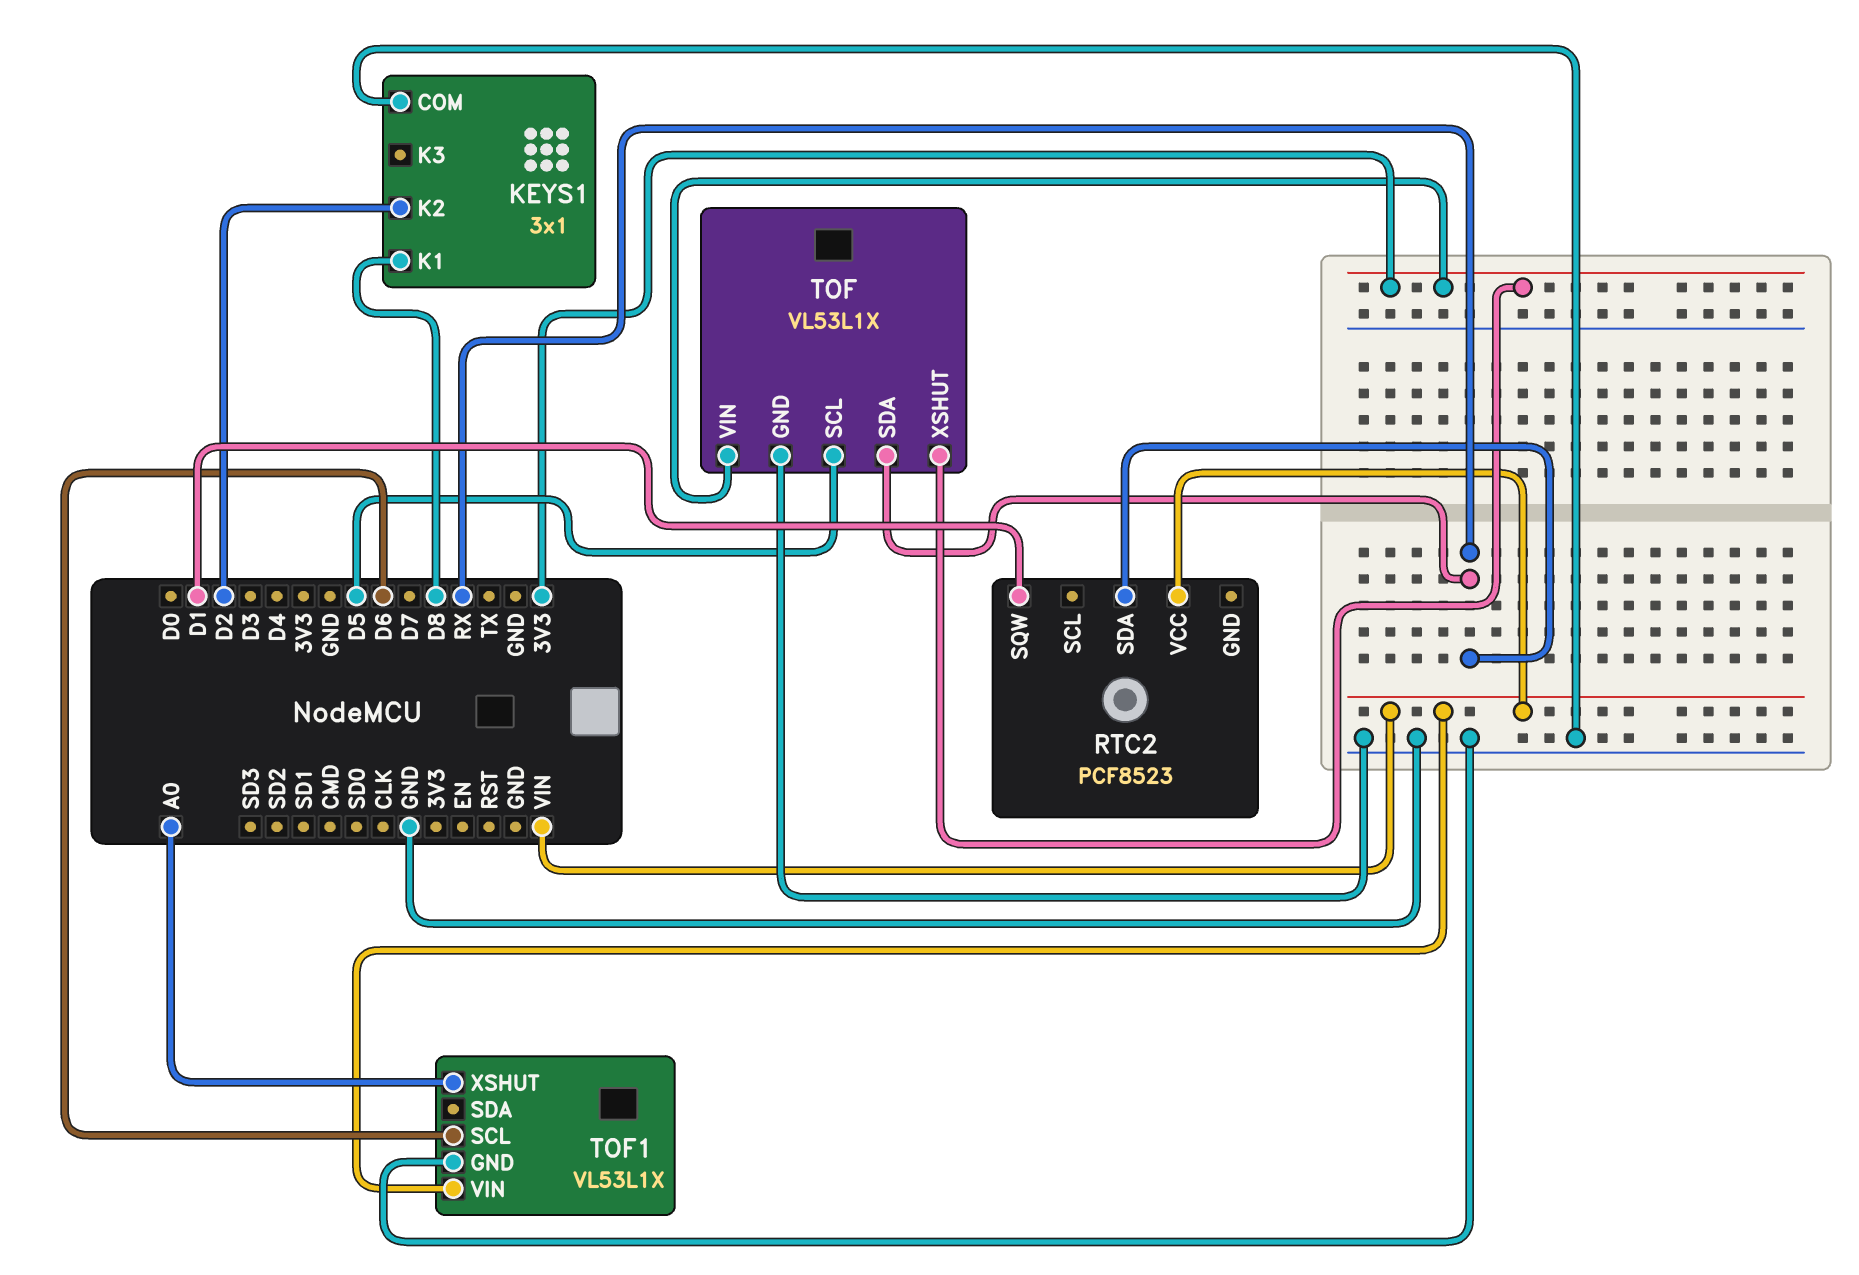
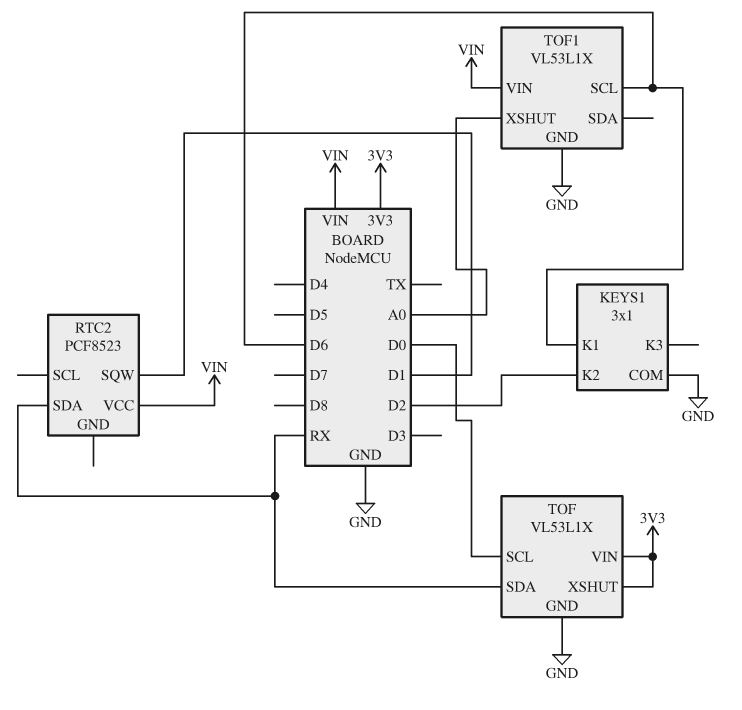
KEYS1 pin K1: D8 -> D6
TOF pin SCL: D5 -> D0

